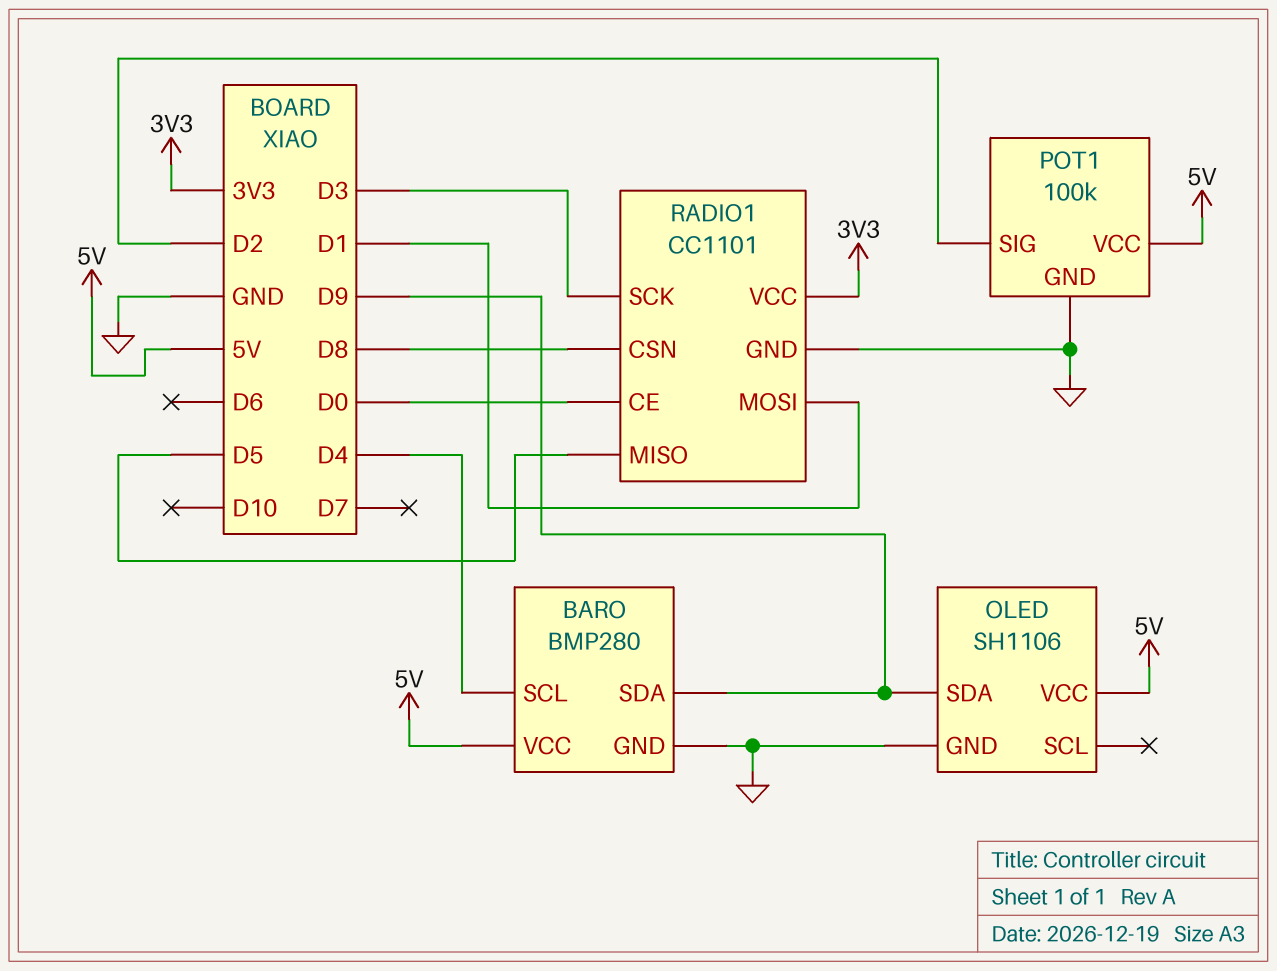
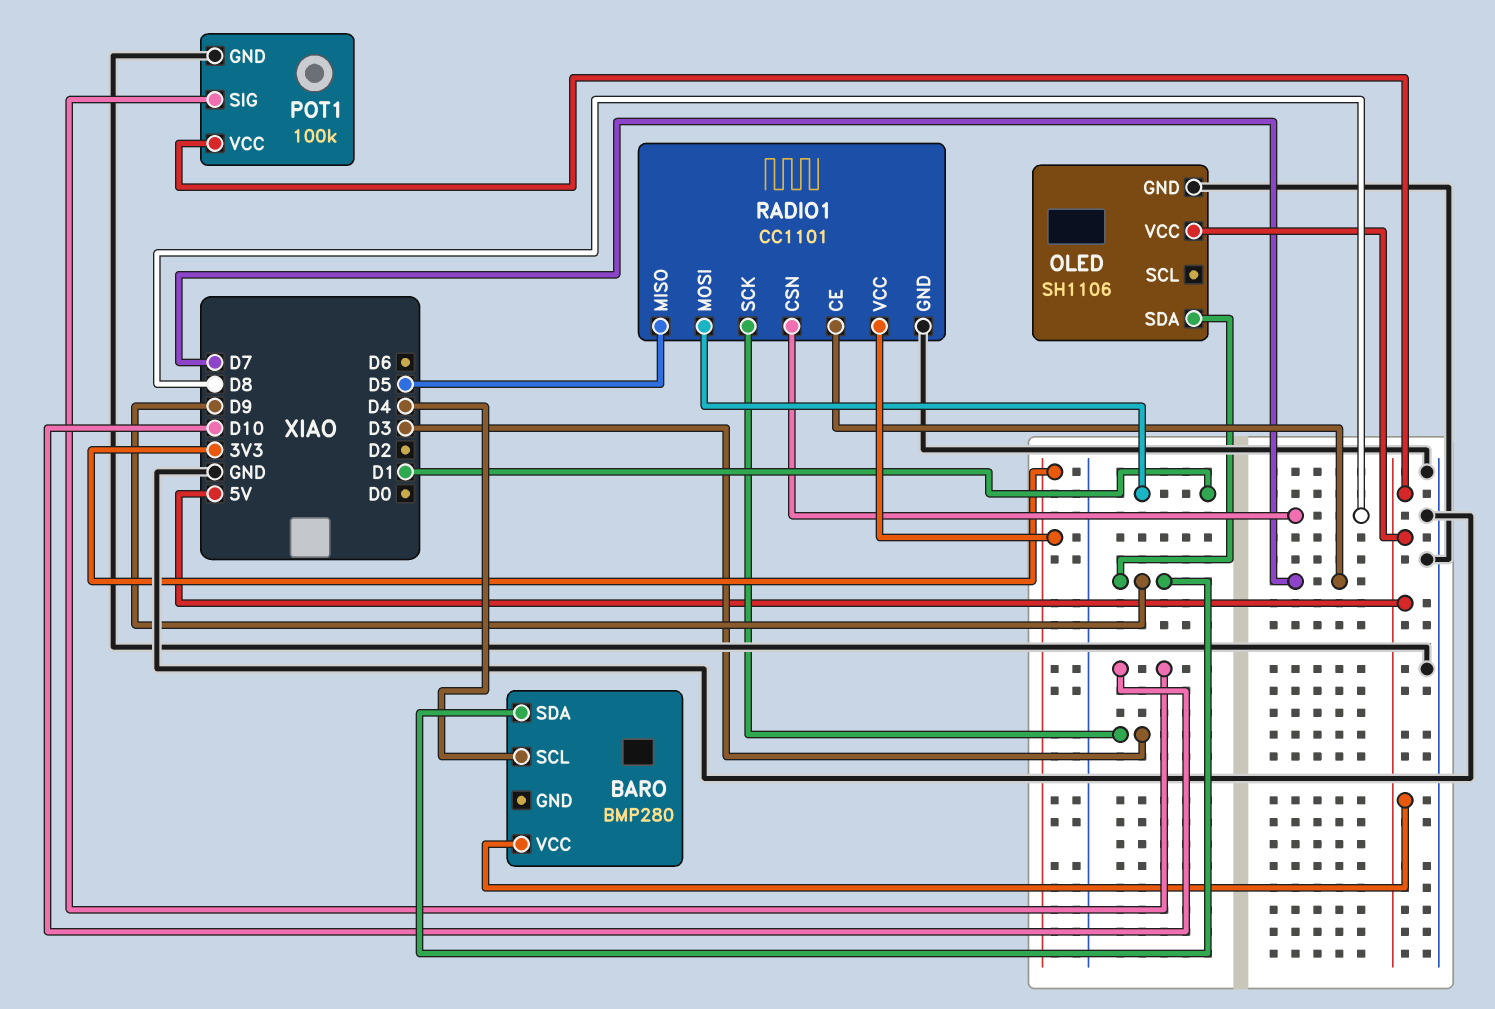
BARO pin GND: GND -> none
POT1 pin SIG: D2 -> D10
RADIO1 pin CE: D0 -> D7

